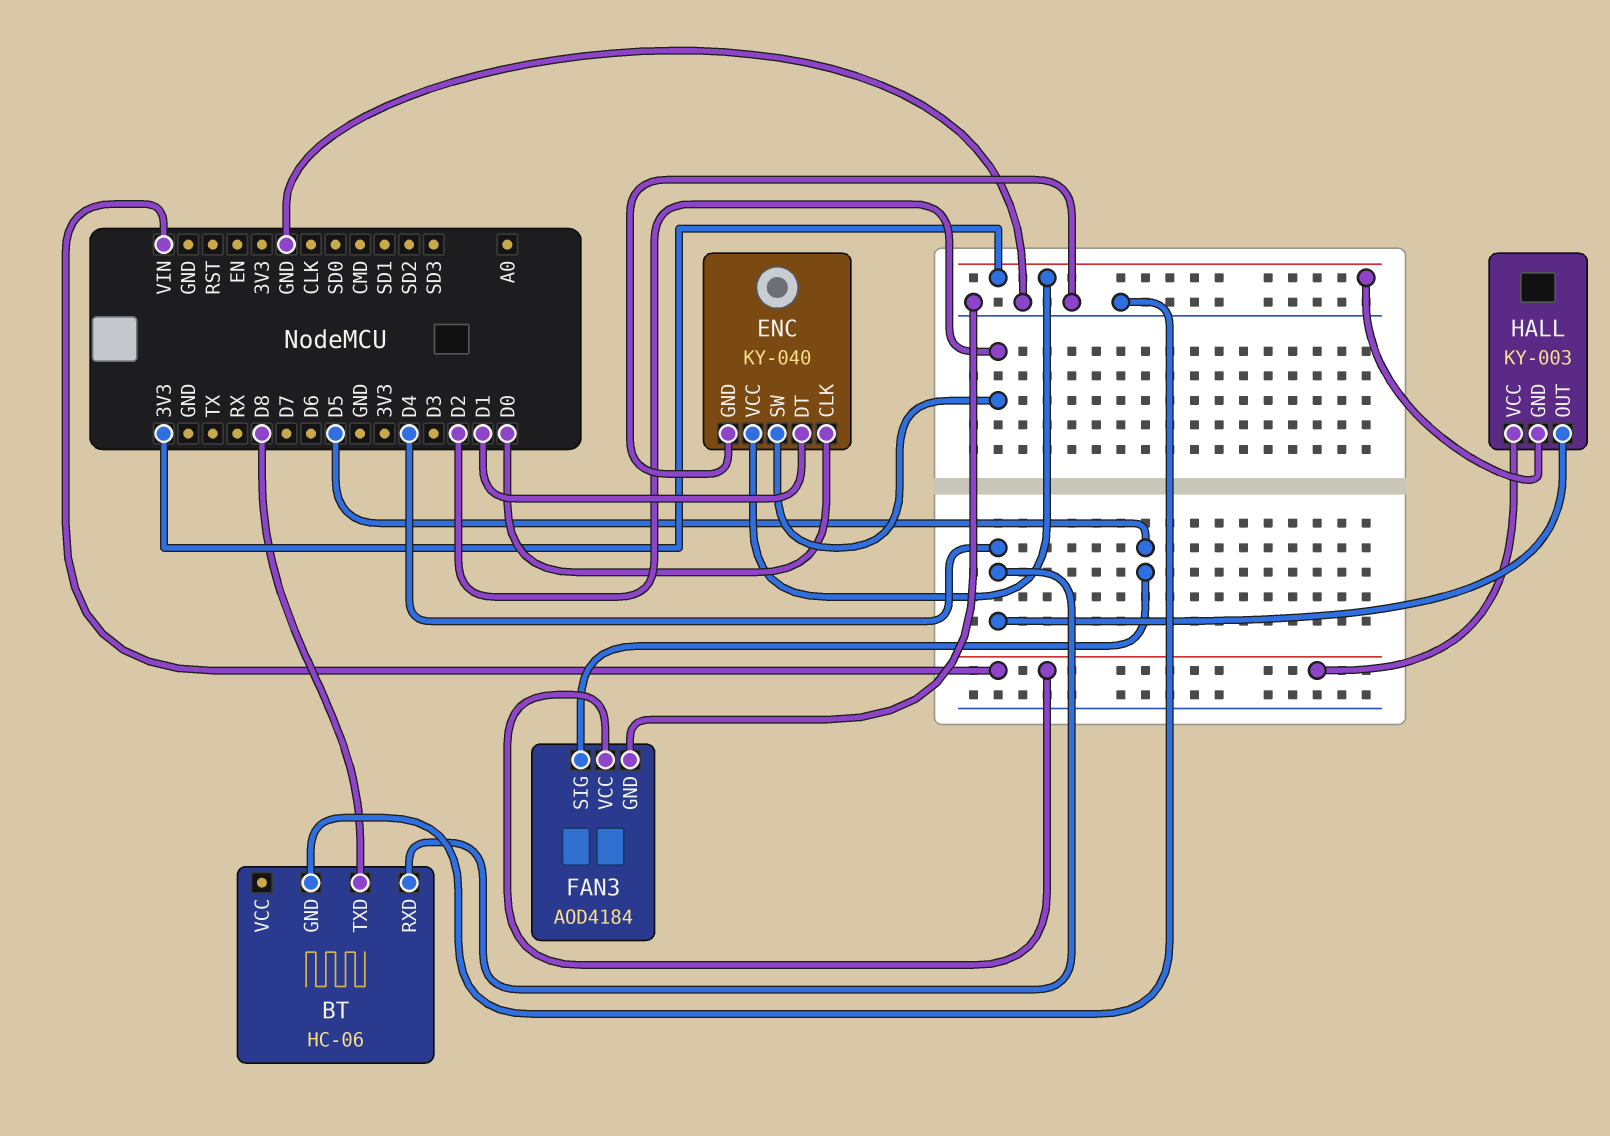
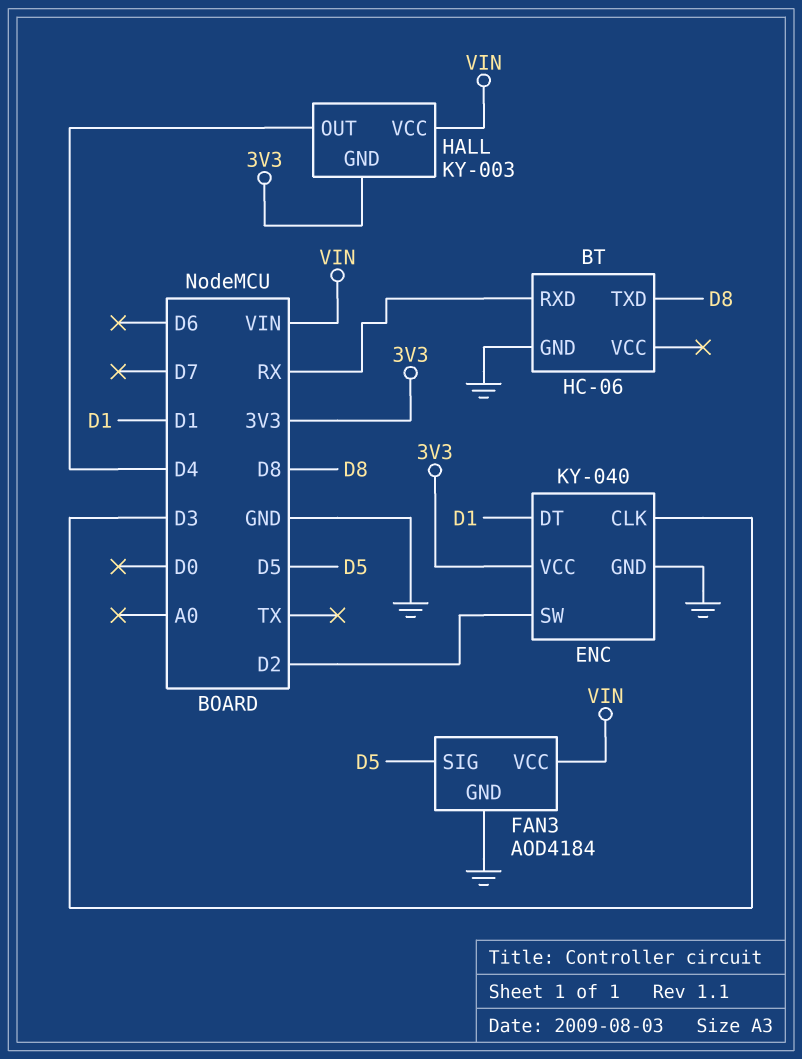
BT pin RXD: D4 -> RX
ENC pin CLK: D0 -> D3

